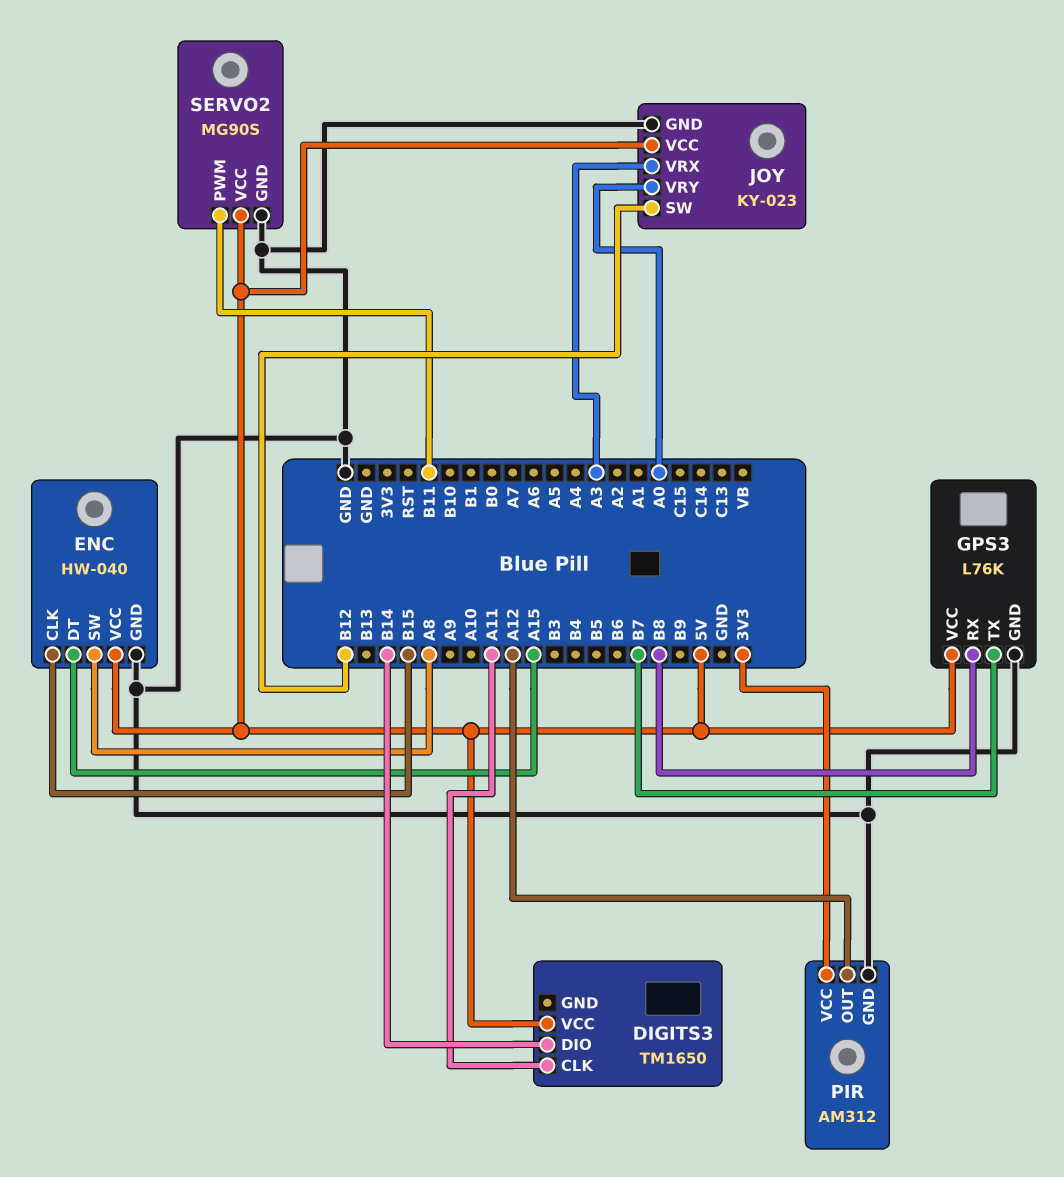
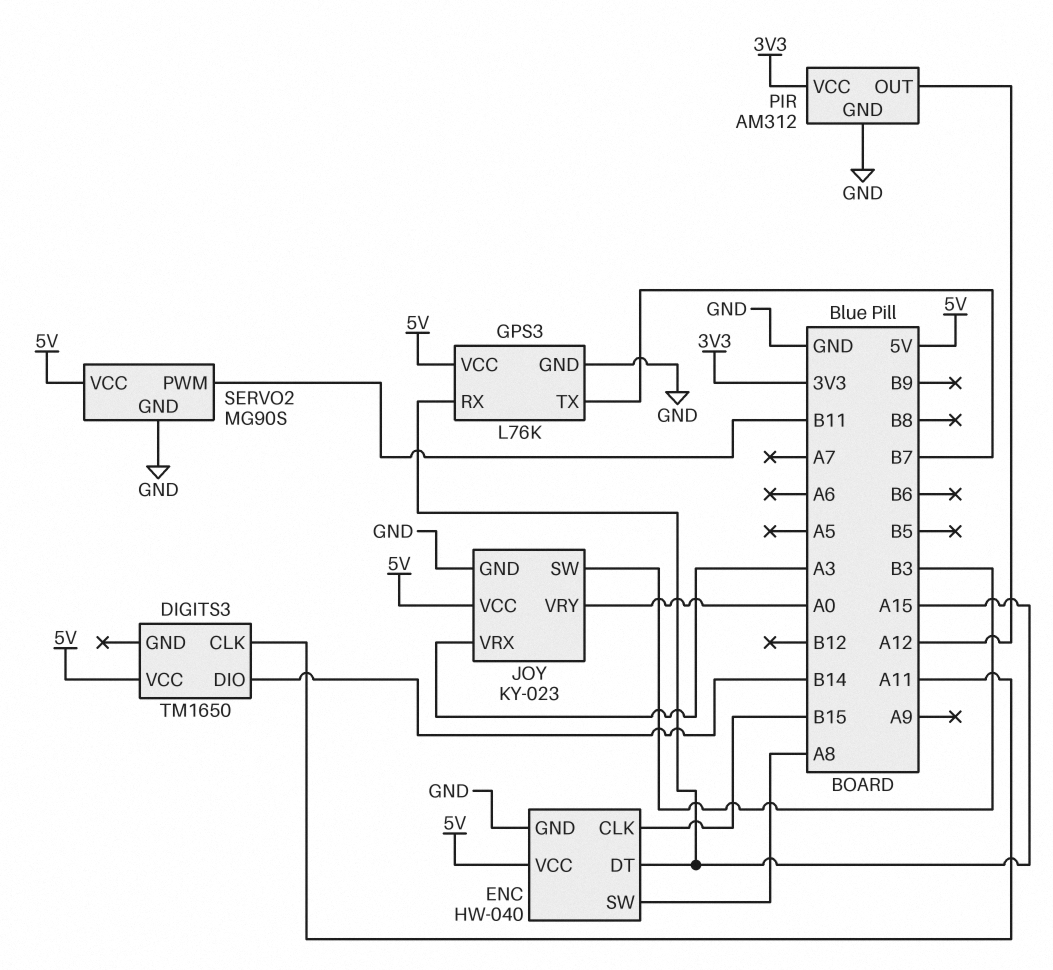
GPS3 pin RX: B8 -> A15
JOY pin SW: B12 -> B3

